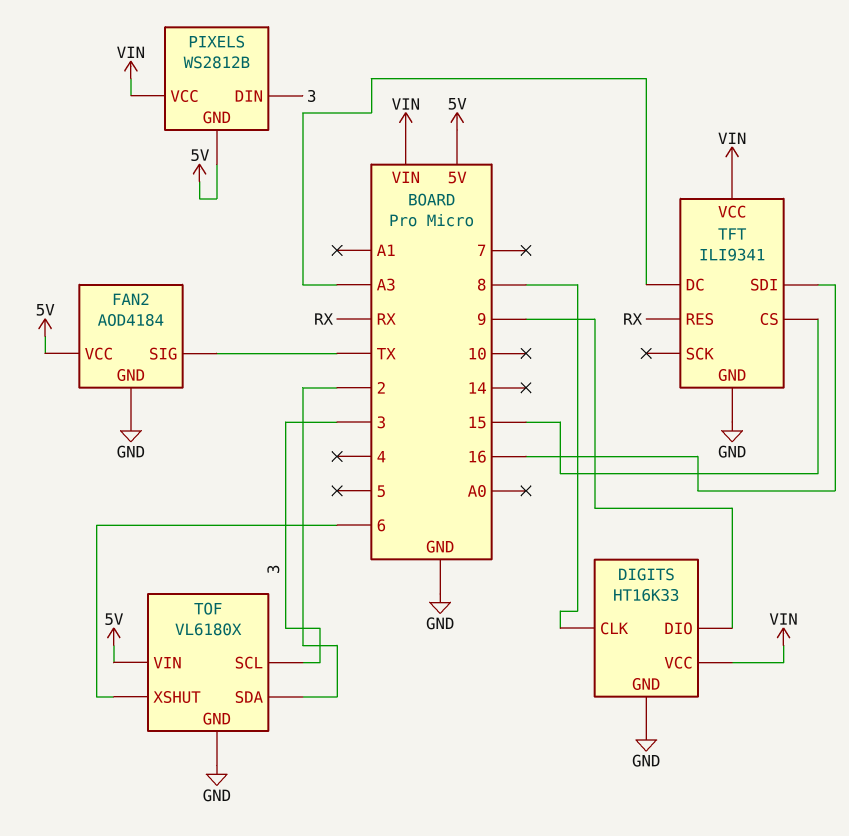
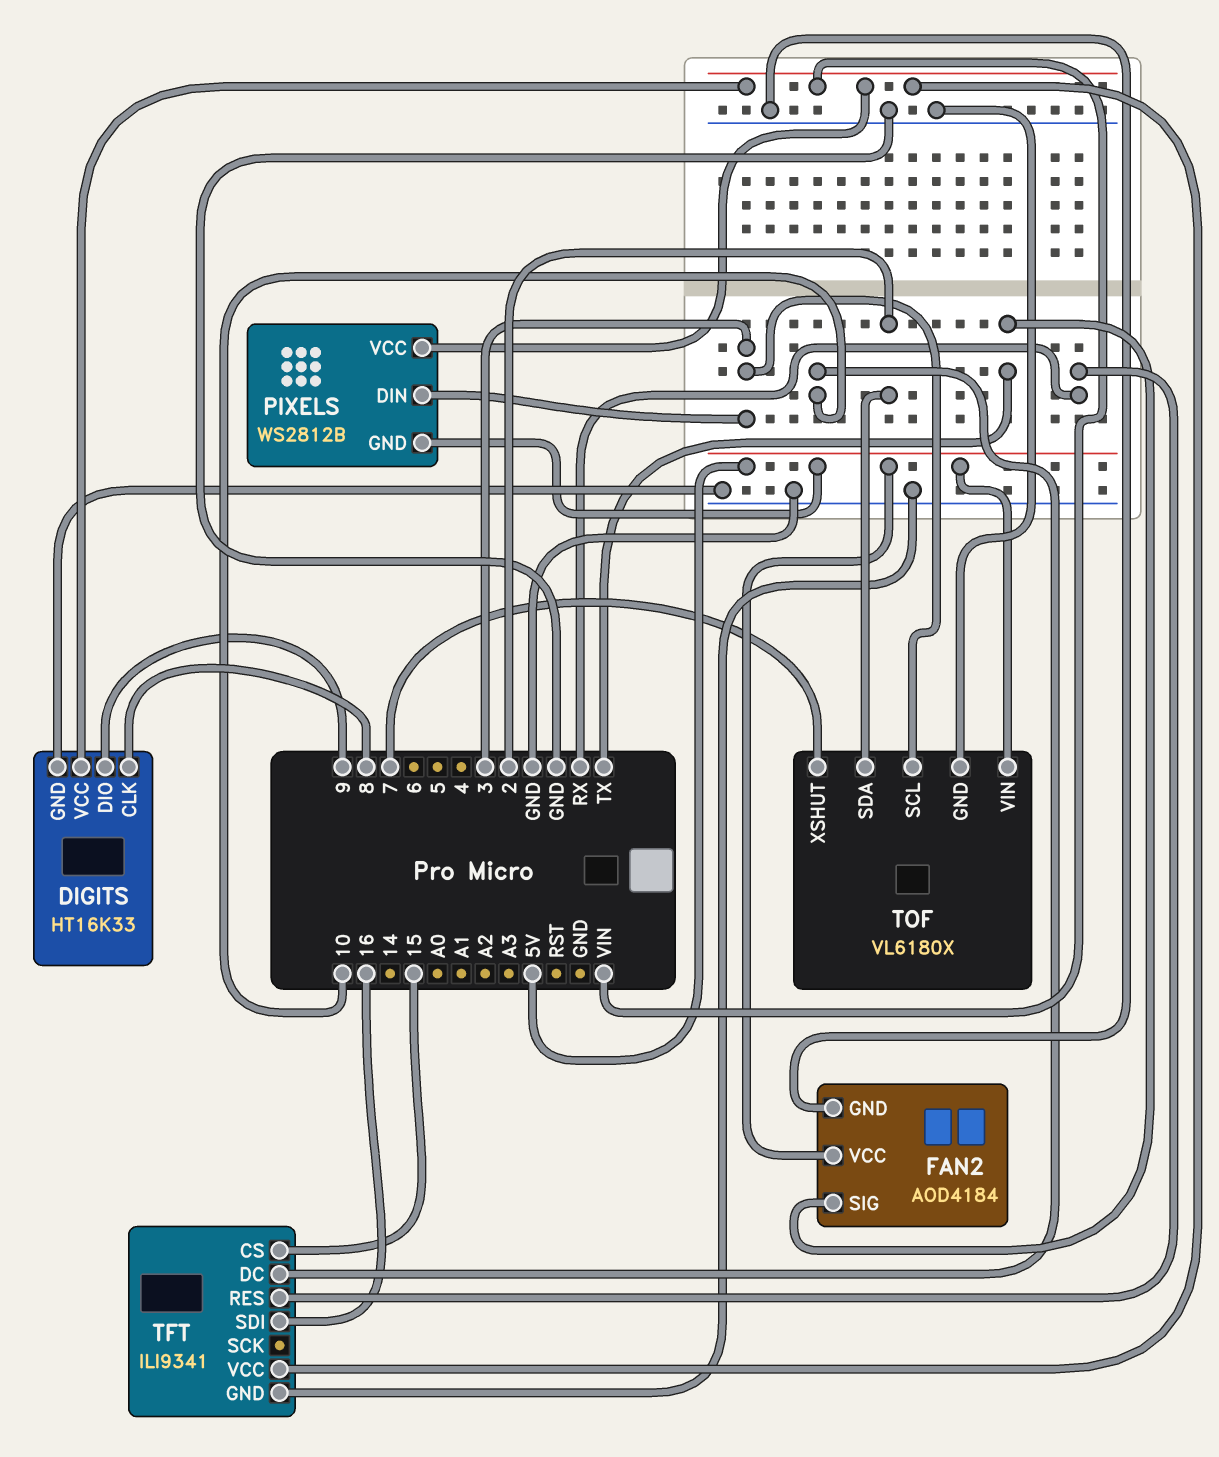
TFT pin DC: A3 -> 10
TOF pin XSHUT: 6 -> 7

